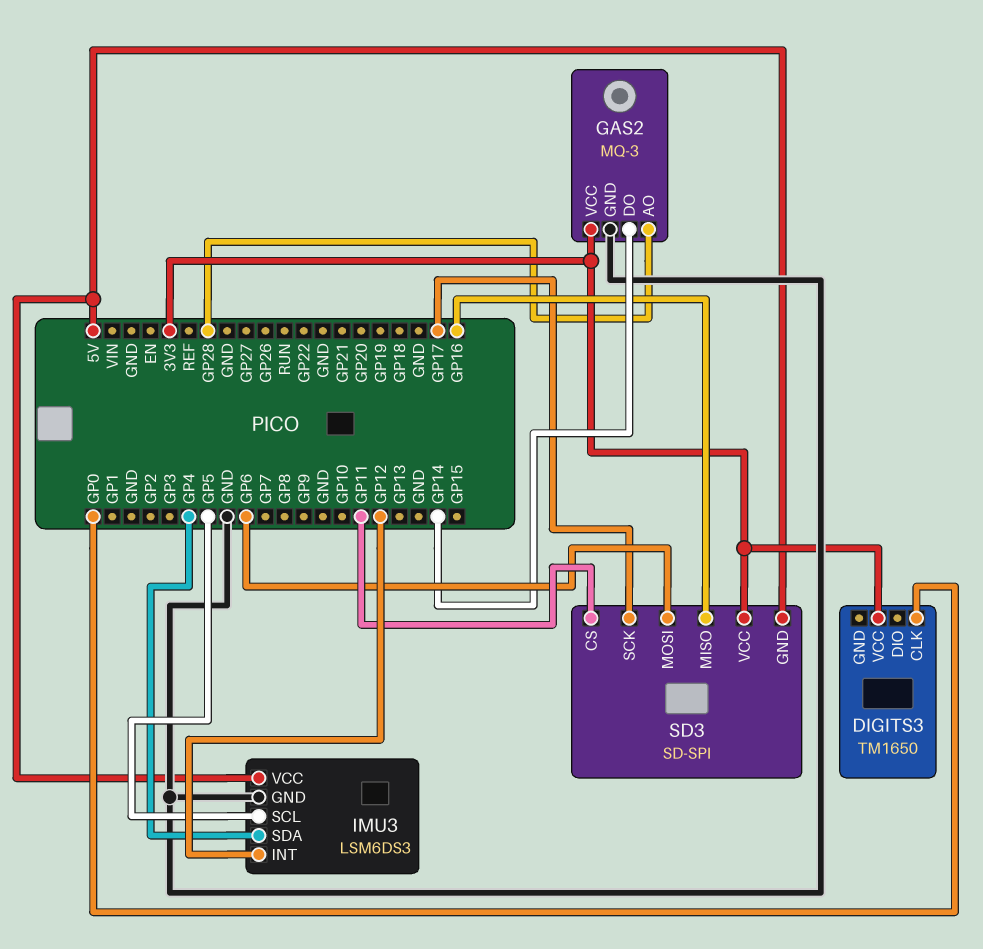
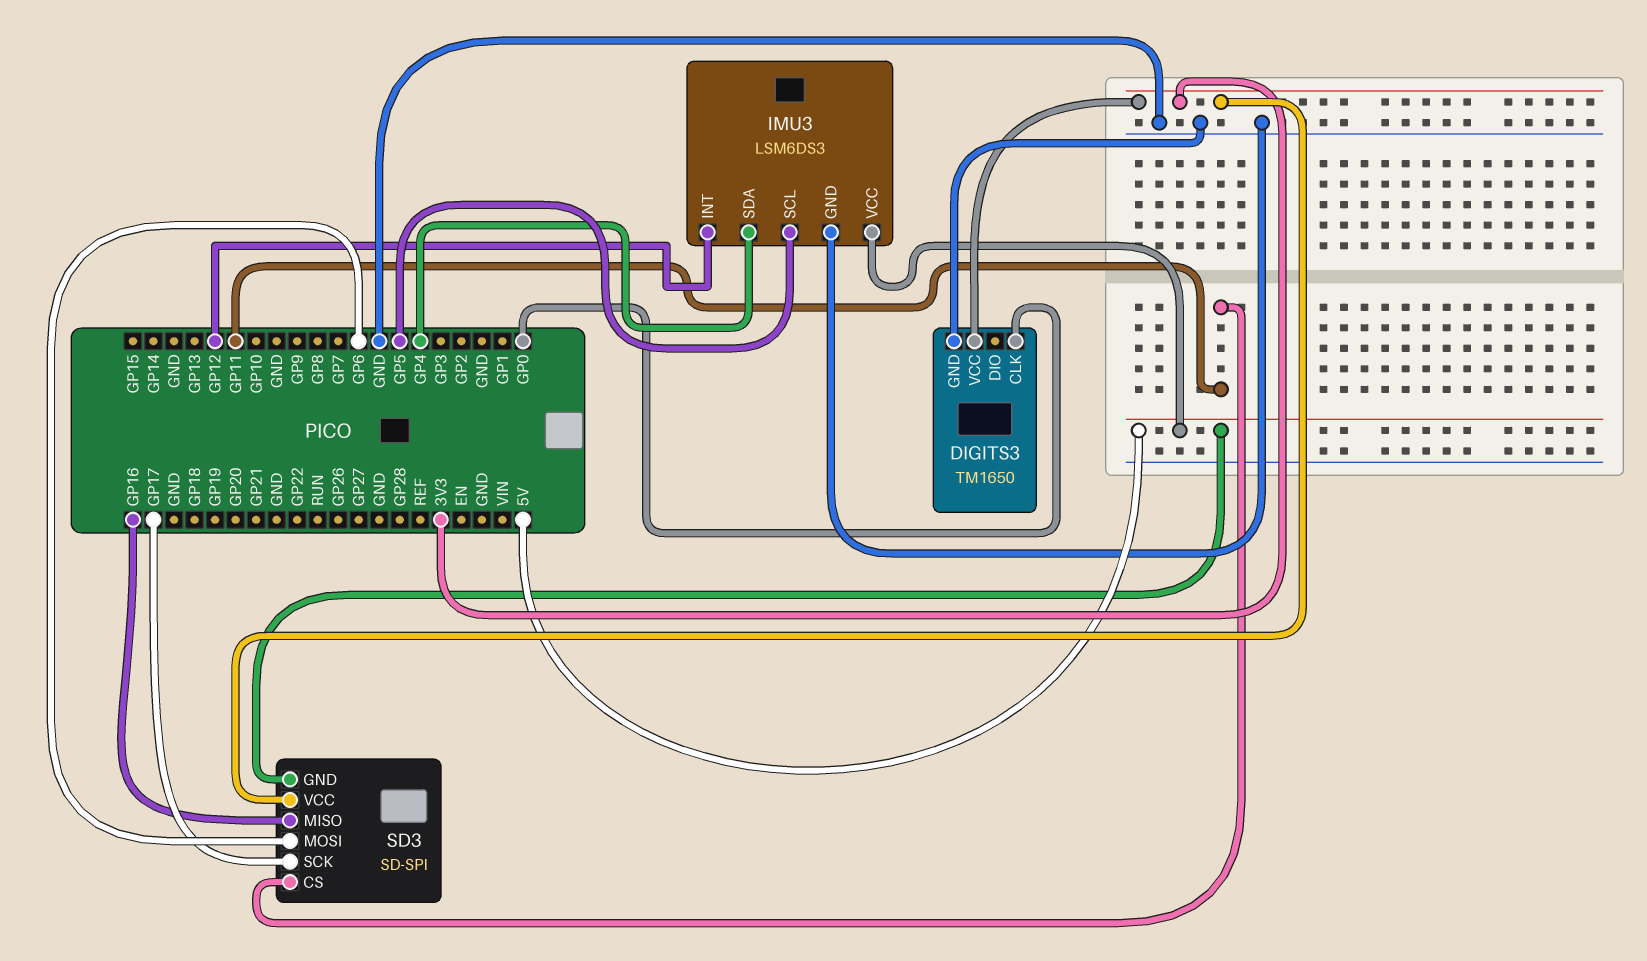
DIGITS3 pin GND: none -> GND
GAS2: MQ-3 -> none
GAS2 pin AO: GP28 -> none
GAS2 pin DO: GP14 -> none
GAS2 pin GND: GND -> none
GAS2 pin VCC: 3V3 -> none

